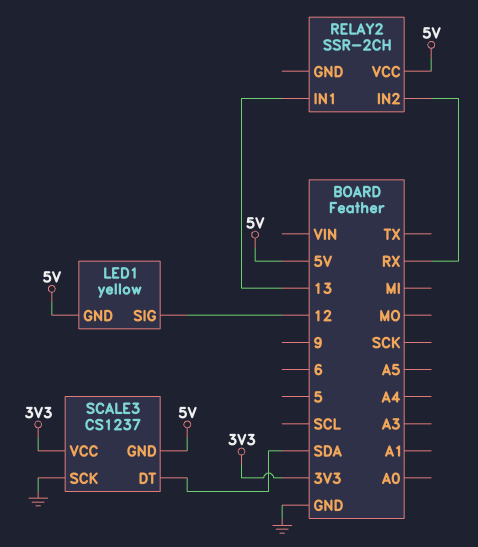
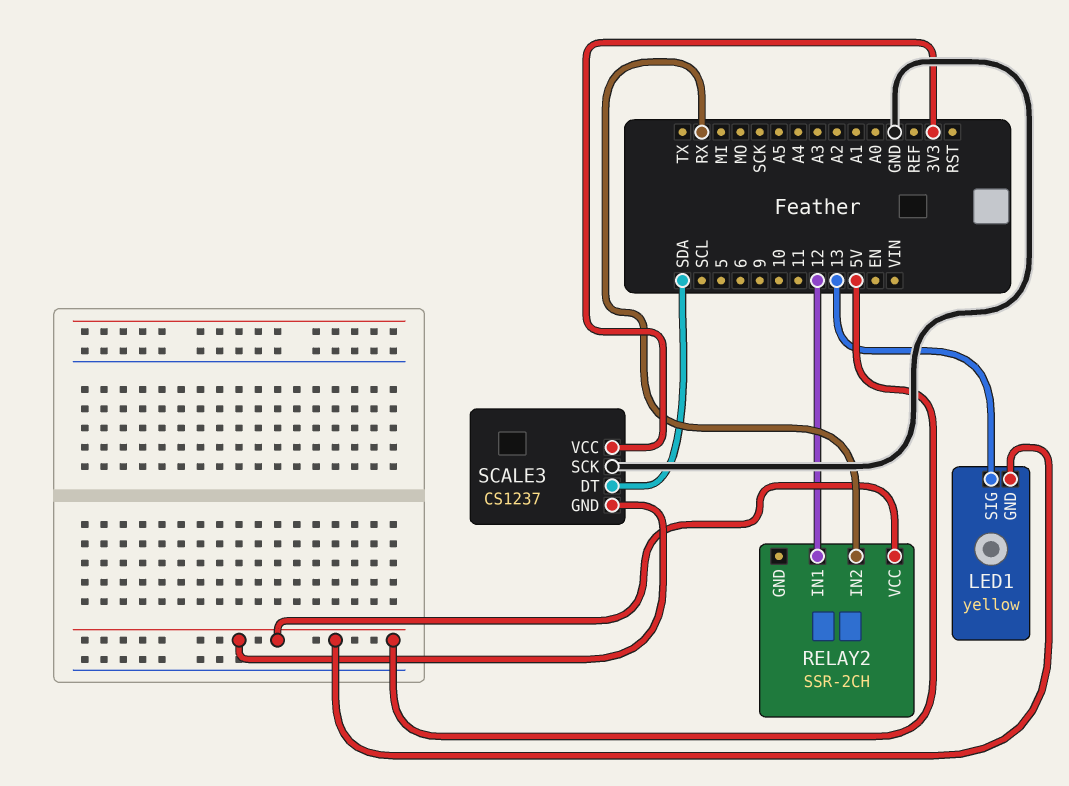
LED1 pin SIG: 12 -> 13
RELAY2 pin IN1: 13 -> 12

